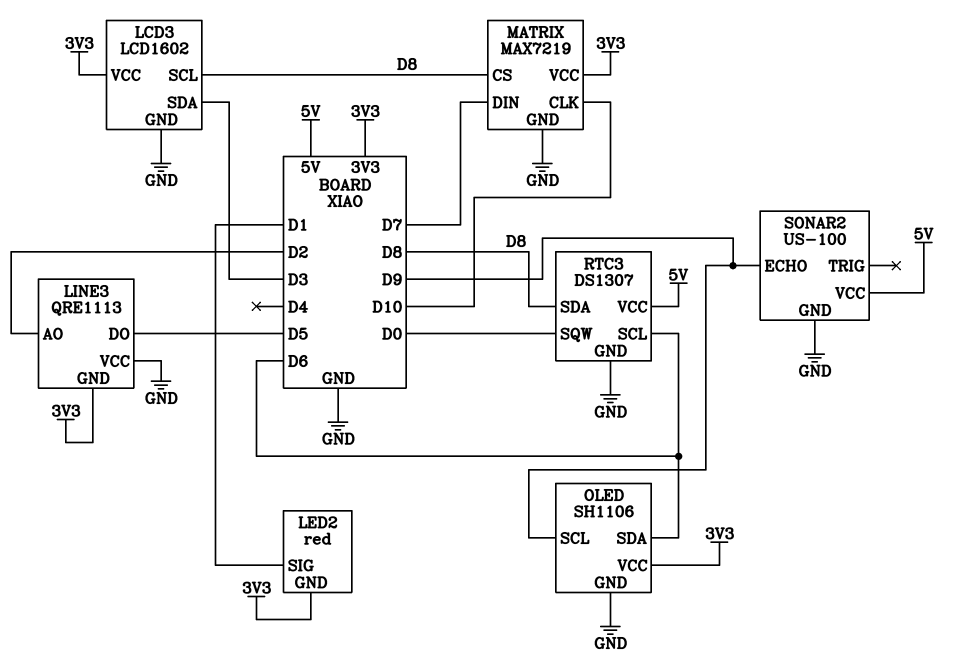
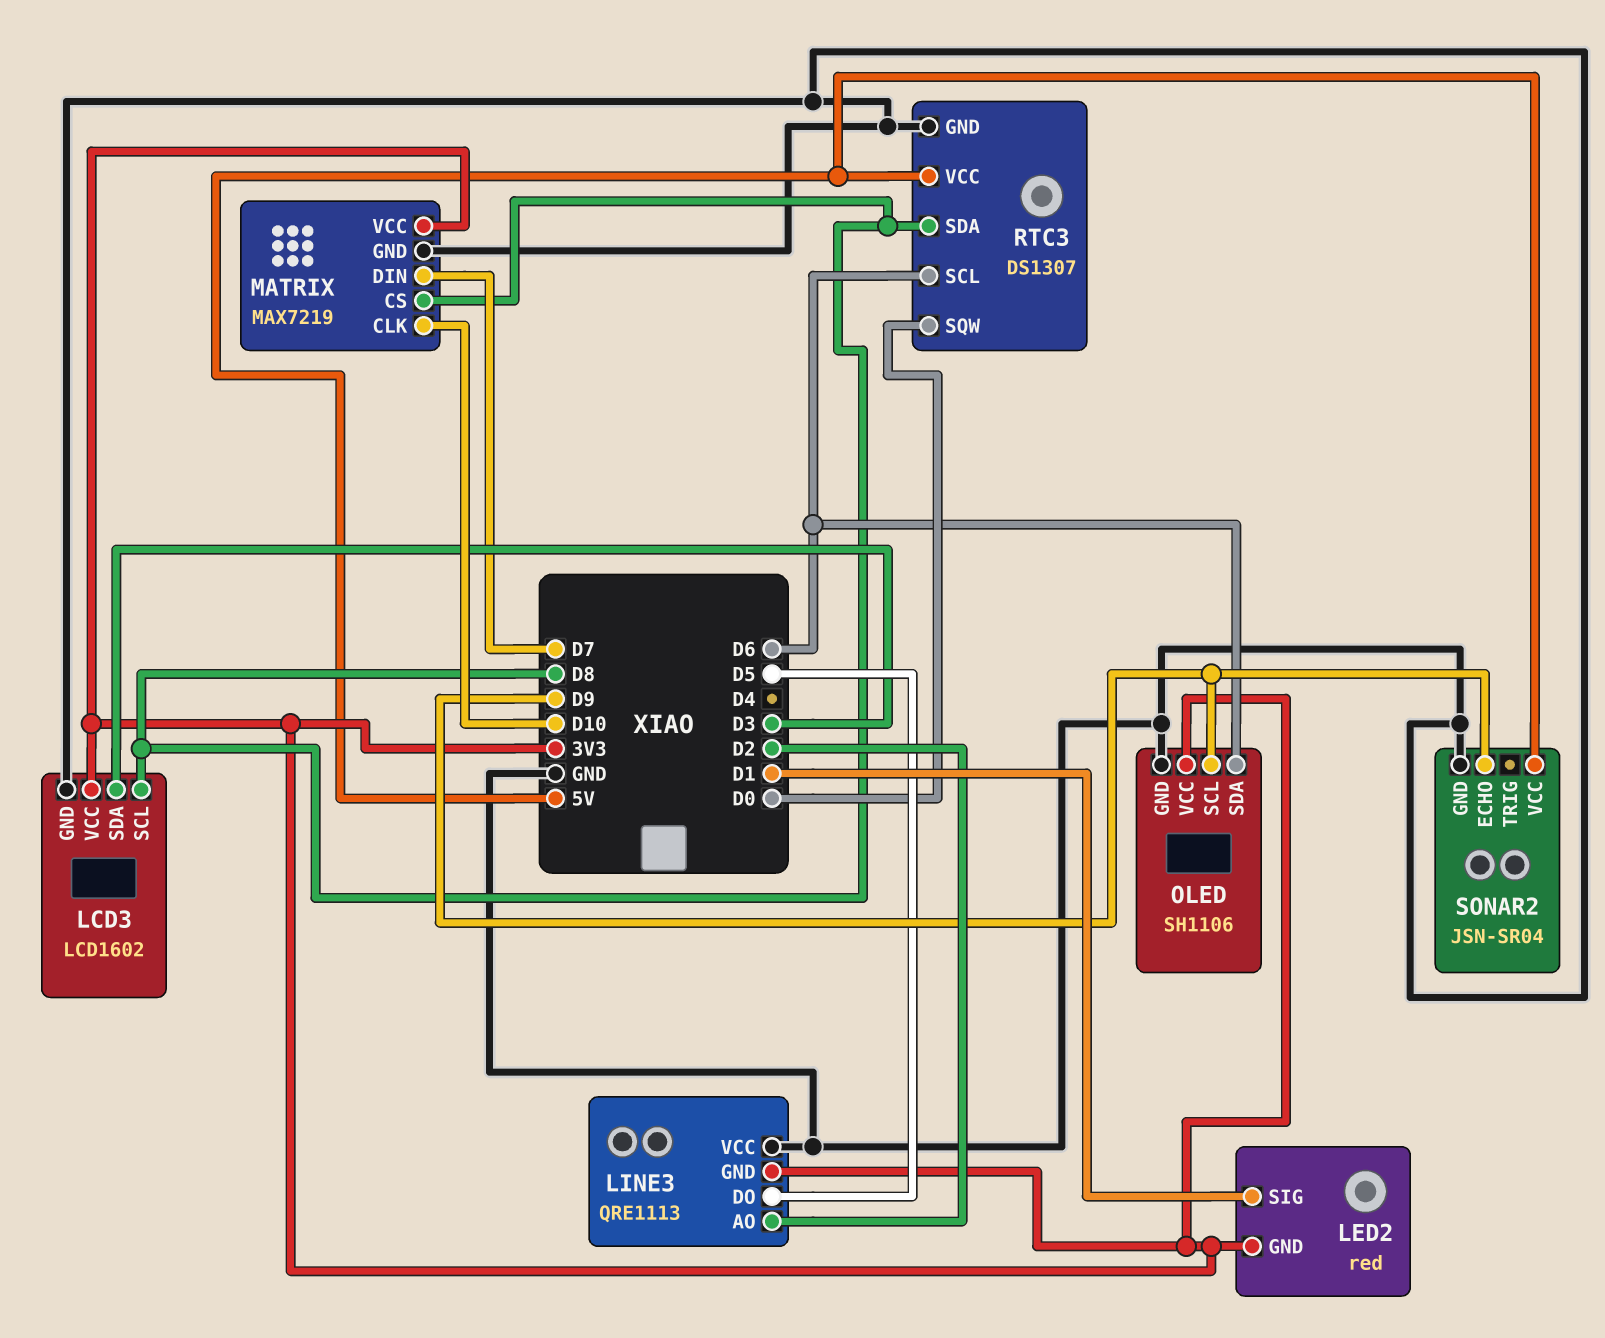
SONAR2: US-100 -> JSN-SR04

